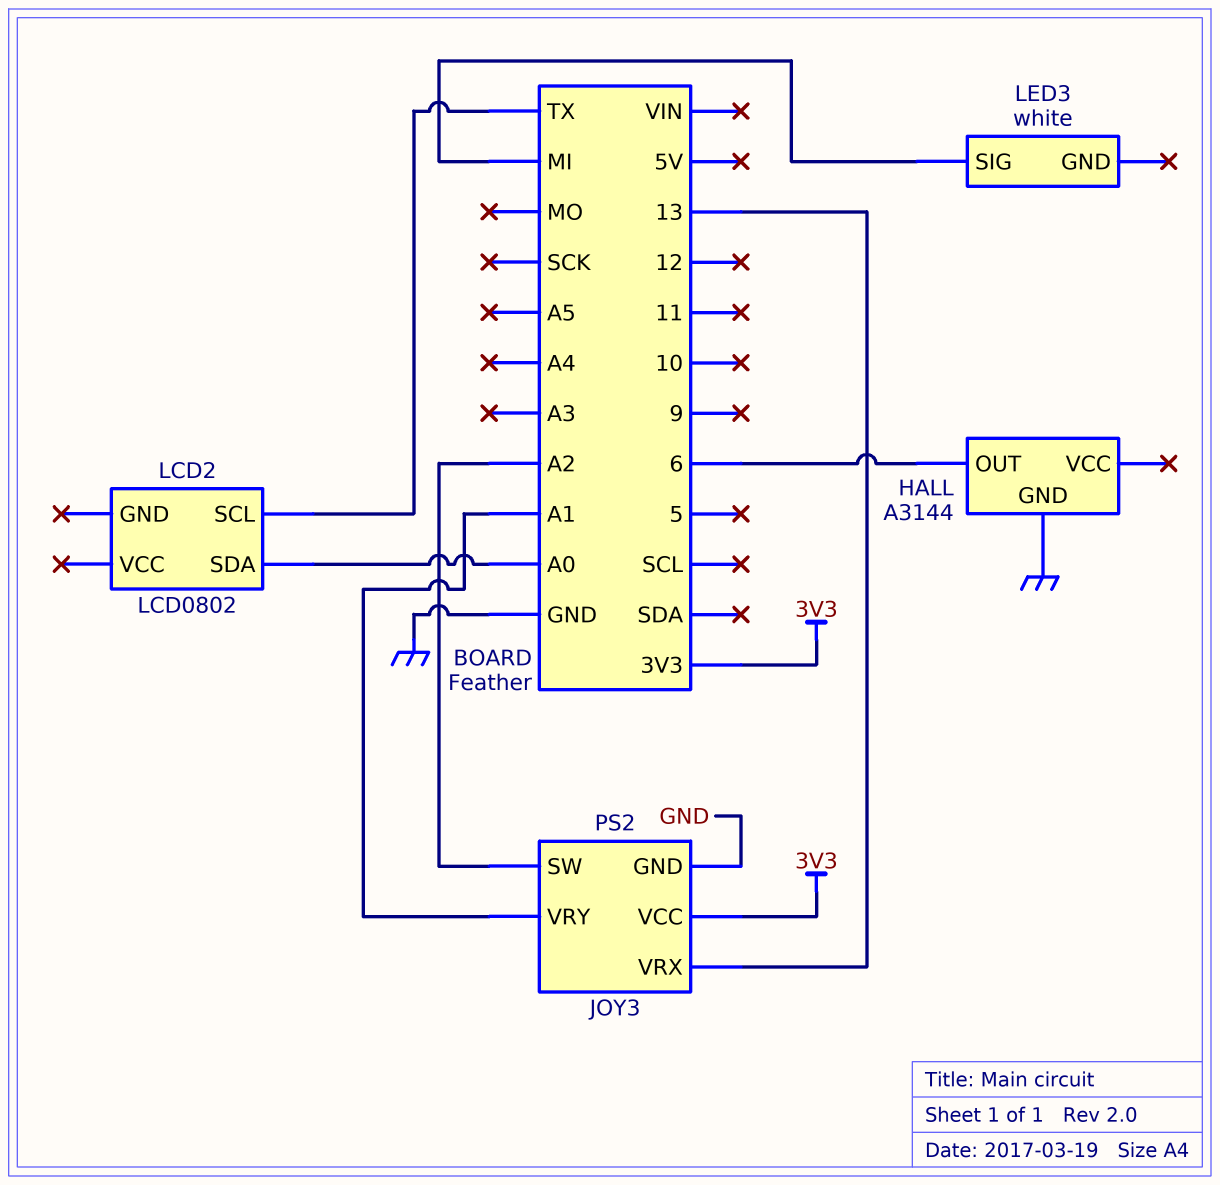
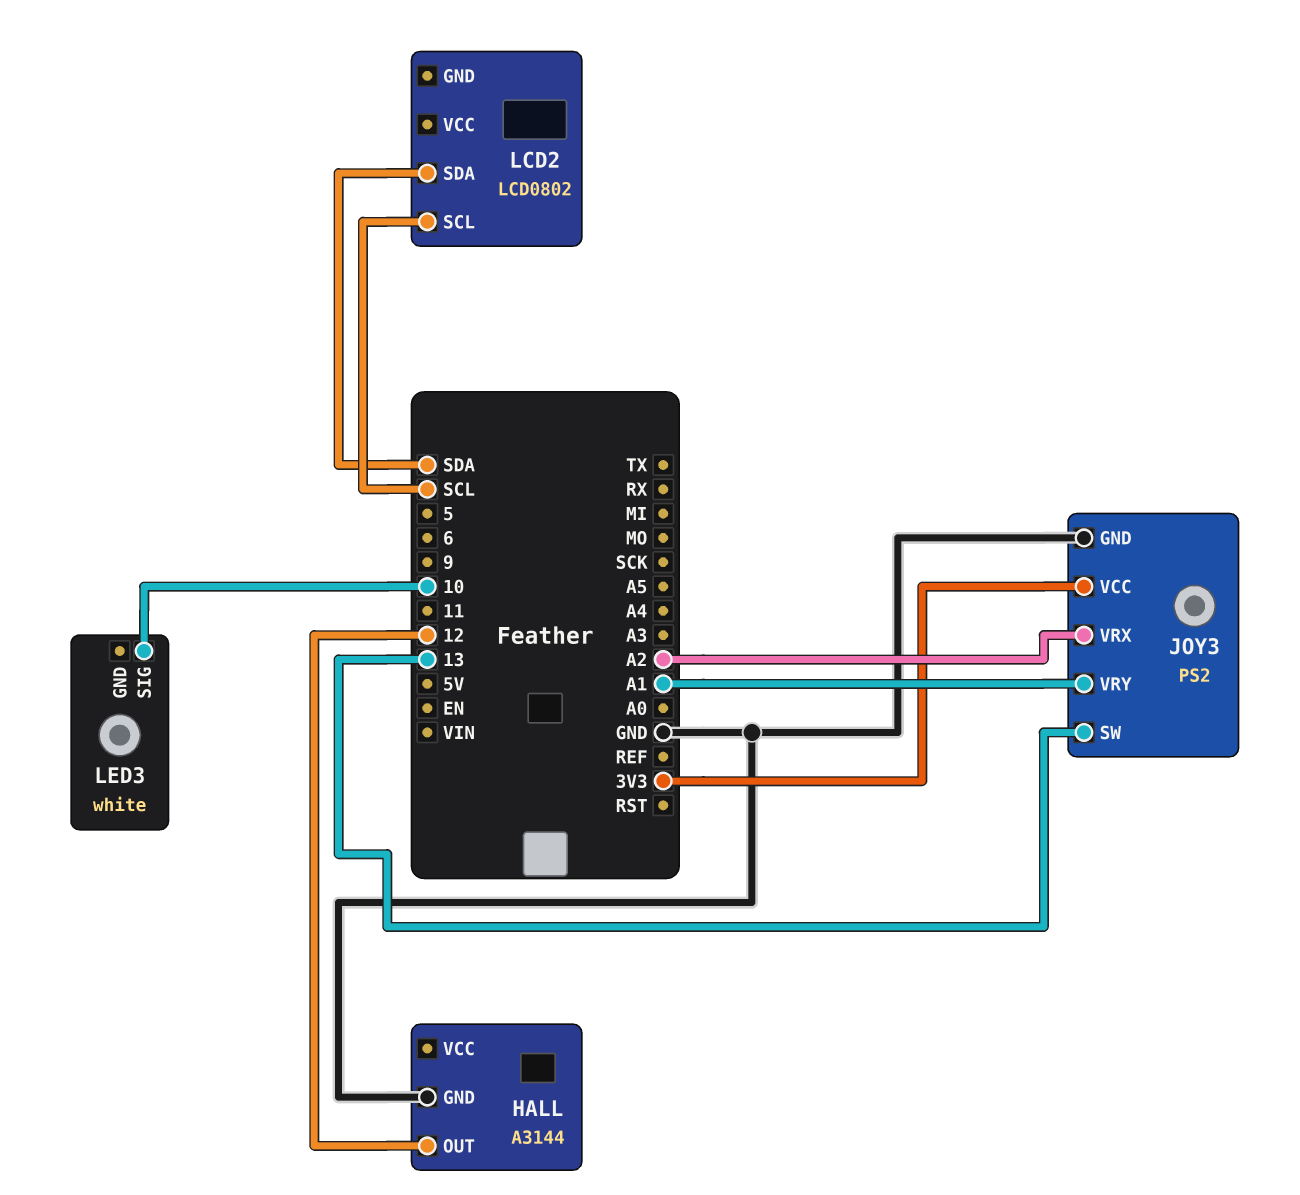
HALL pin OUT: 6 -> 12
JOY3 pin SW: A2 -> 13
JOY3 pin VRX: 13 -> A2
LCD2 pin SCL: TX -> SCL
LCD2 pin SDA: A0 -> SDA
LED3 pin SIG: MI -> 10

